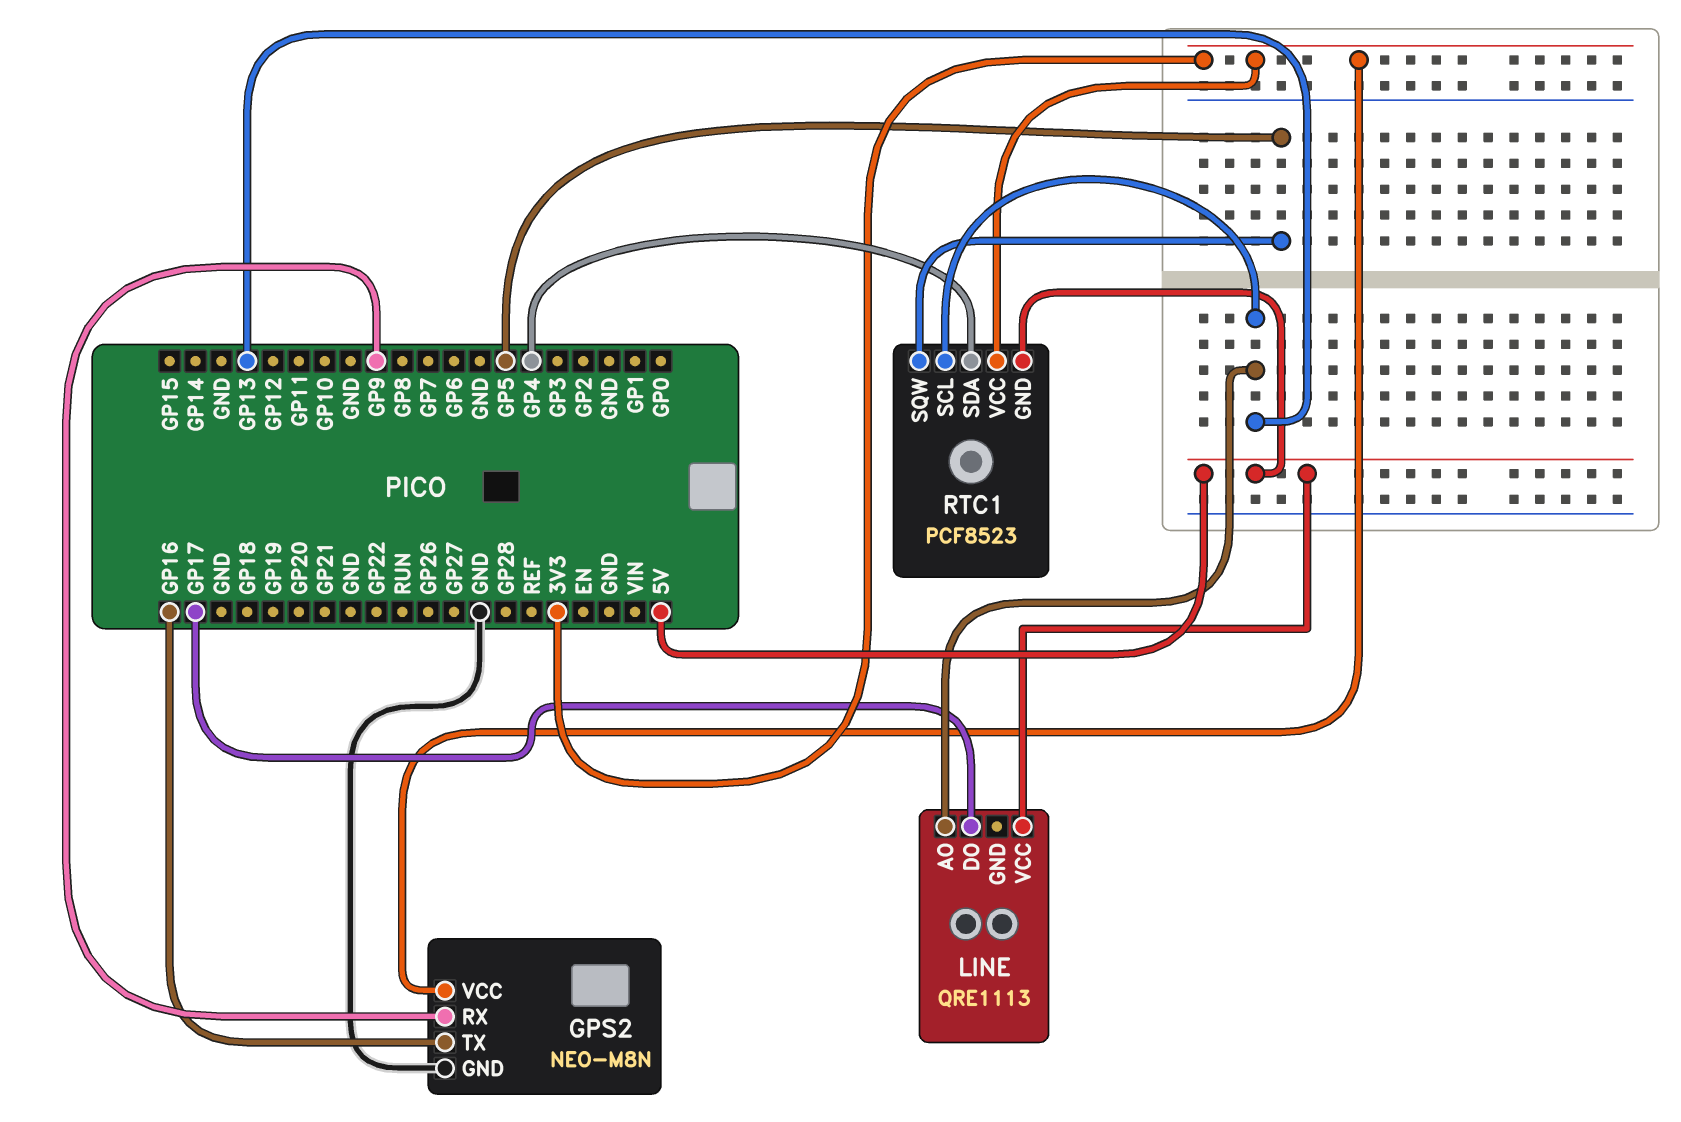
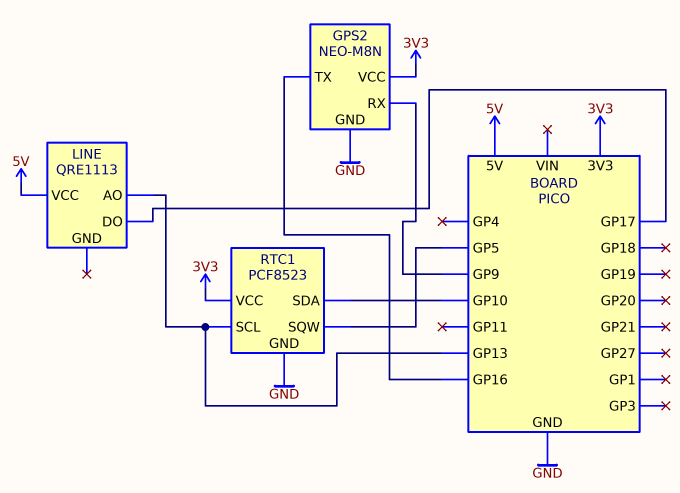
RTC1 pin GND: 5V -> GND
RTC1 pin SDA: GP4 -> GP10

